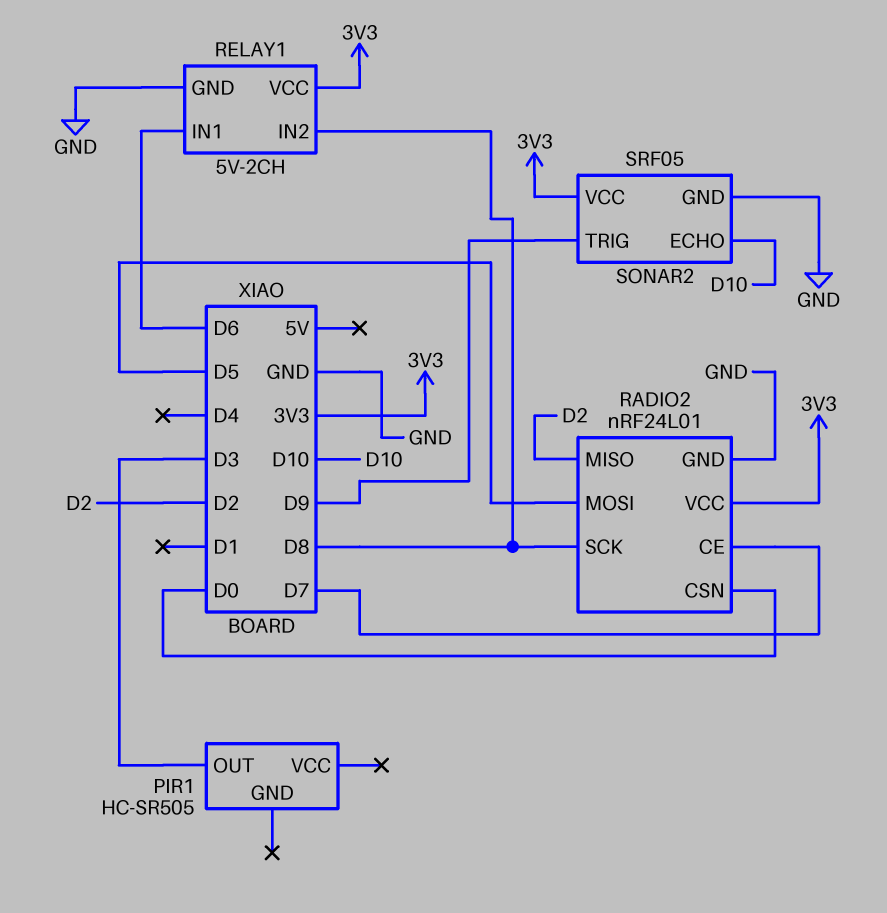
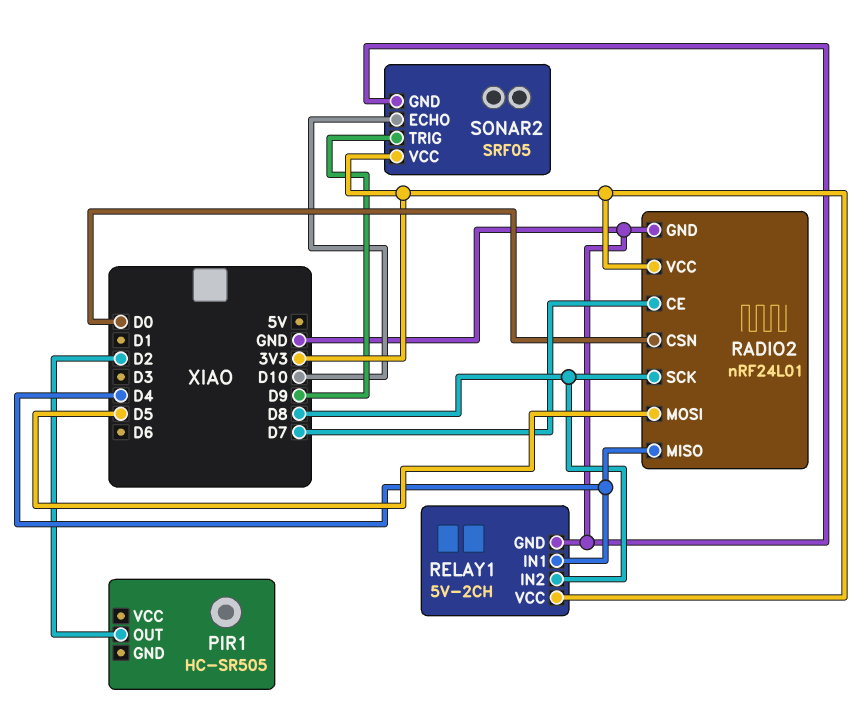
PIR1 pin OUT: D3 -> D2
RADIO2 pin MISO: D2 -> D4
RELAY1 pin IN1: D6 -> D4

